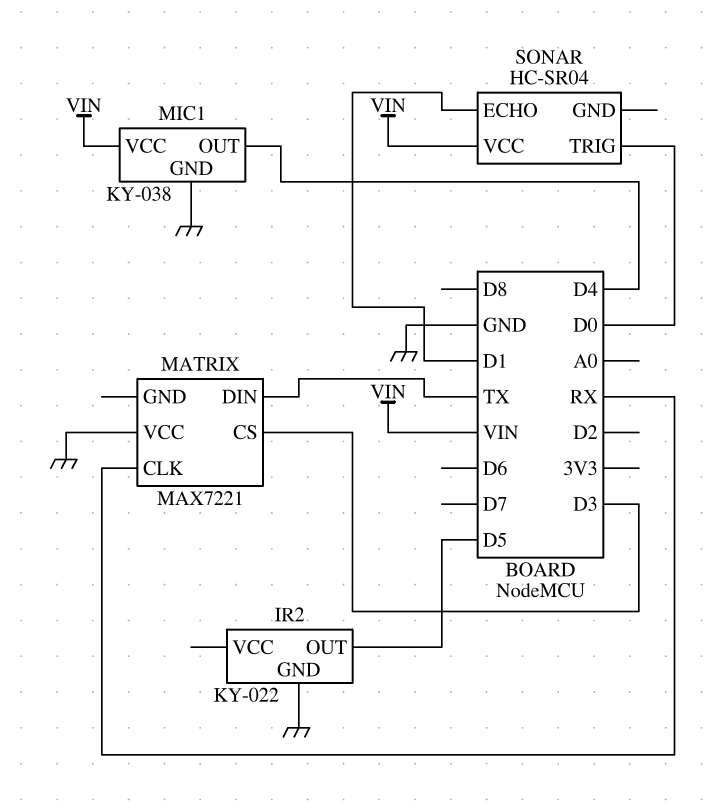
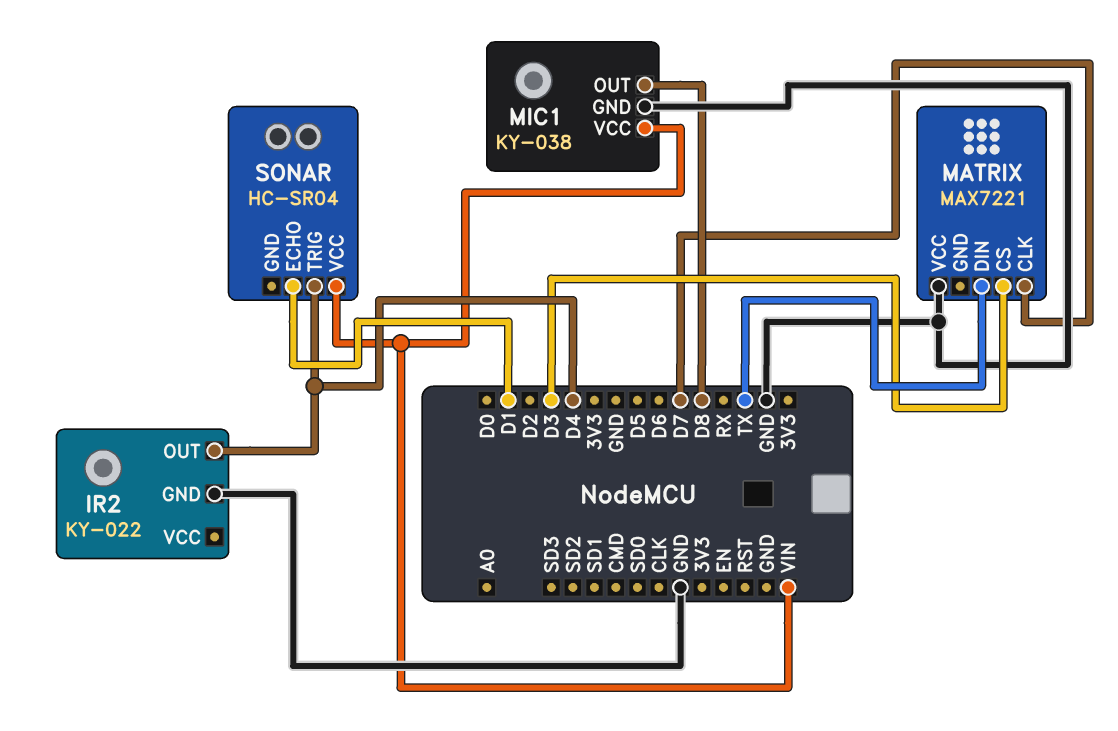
IR2 pin OUT: D5 -> D4
MATRIX pin CLK: RX -> D7
MIC1 pin OUT: D4 -> D8
SONAR pin TRIG: D0 -> D4

